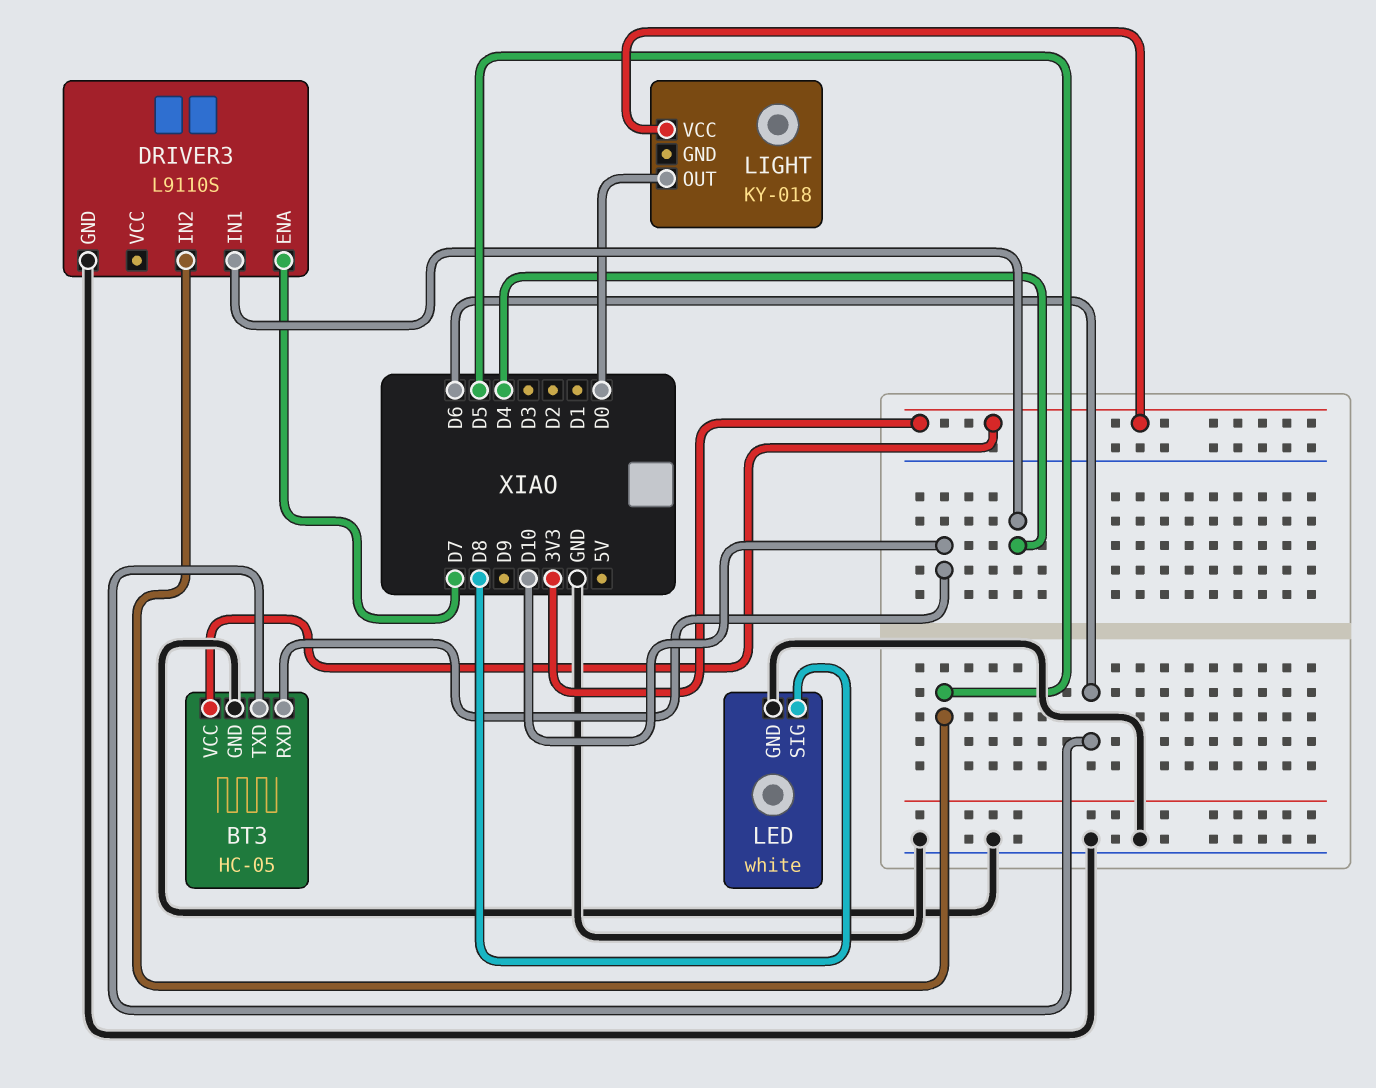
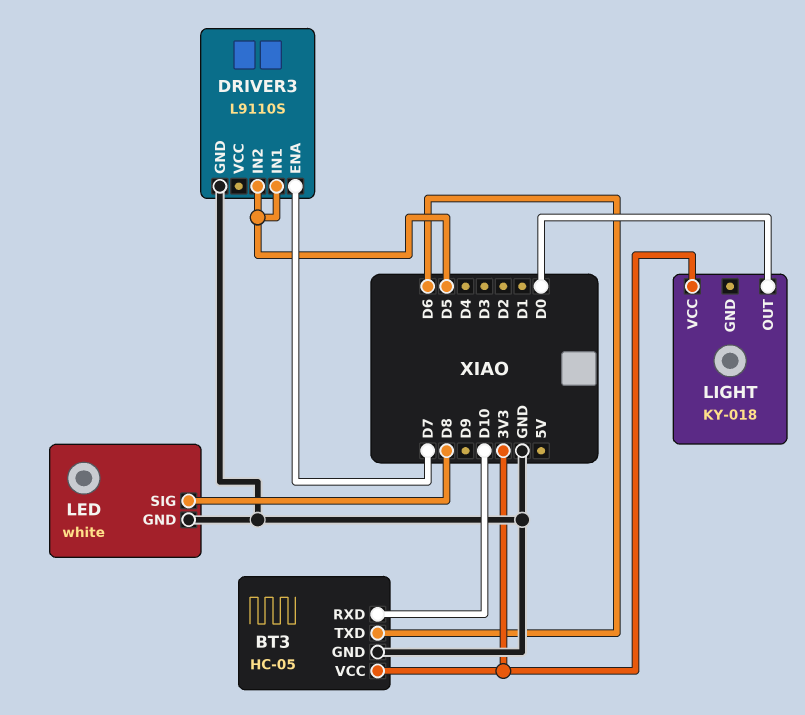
DRIVER3 pin IN1: D4 -> D5

